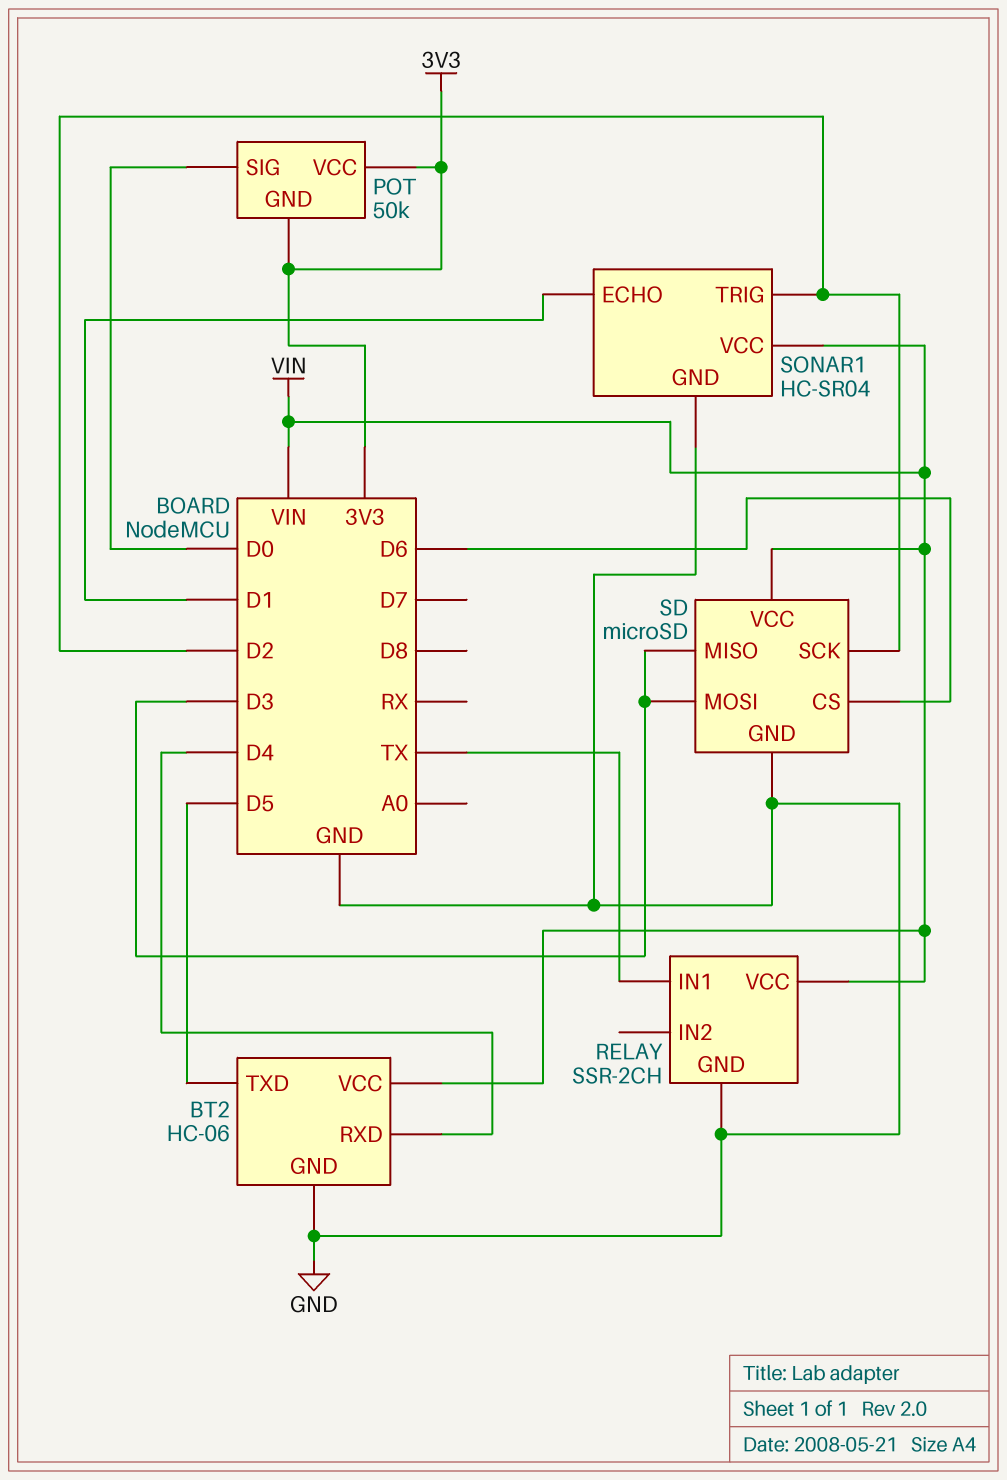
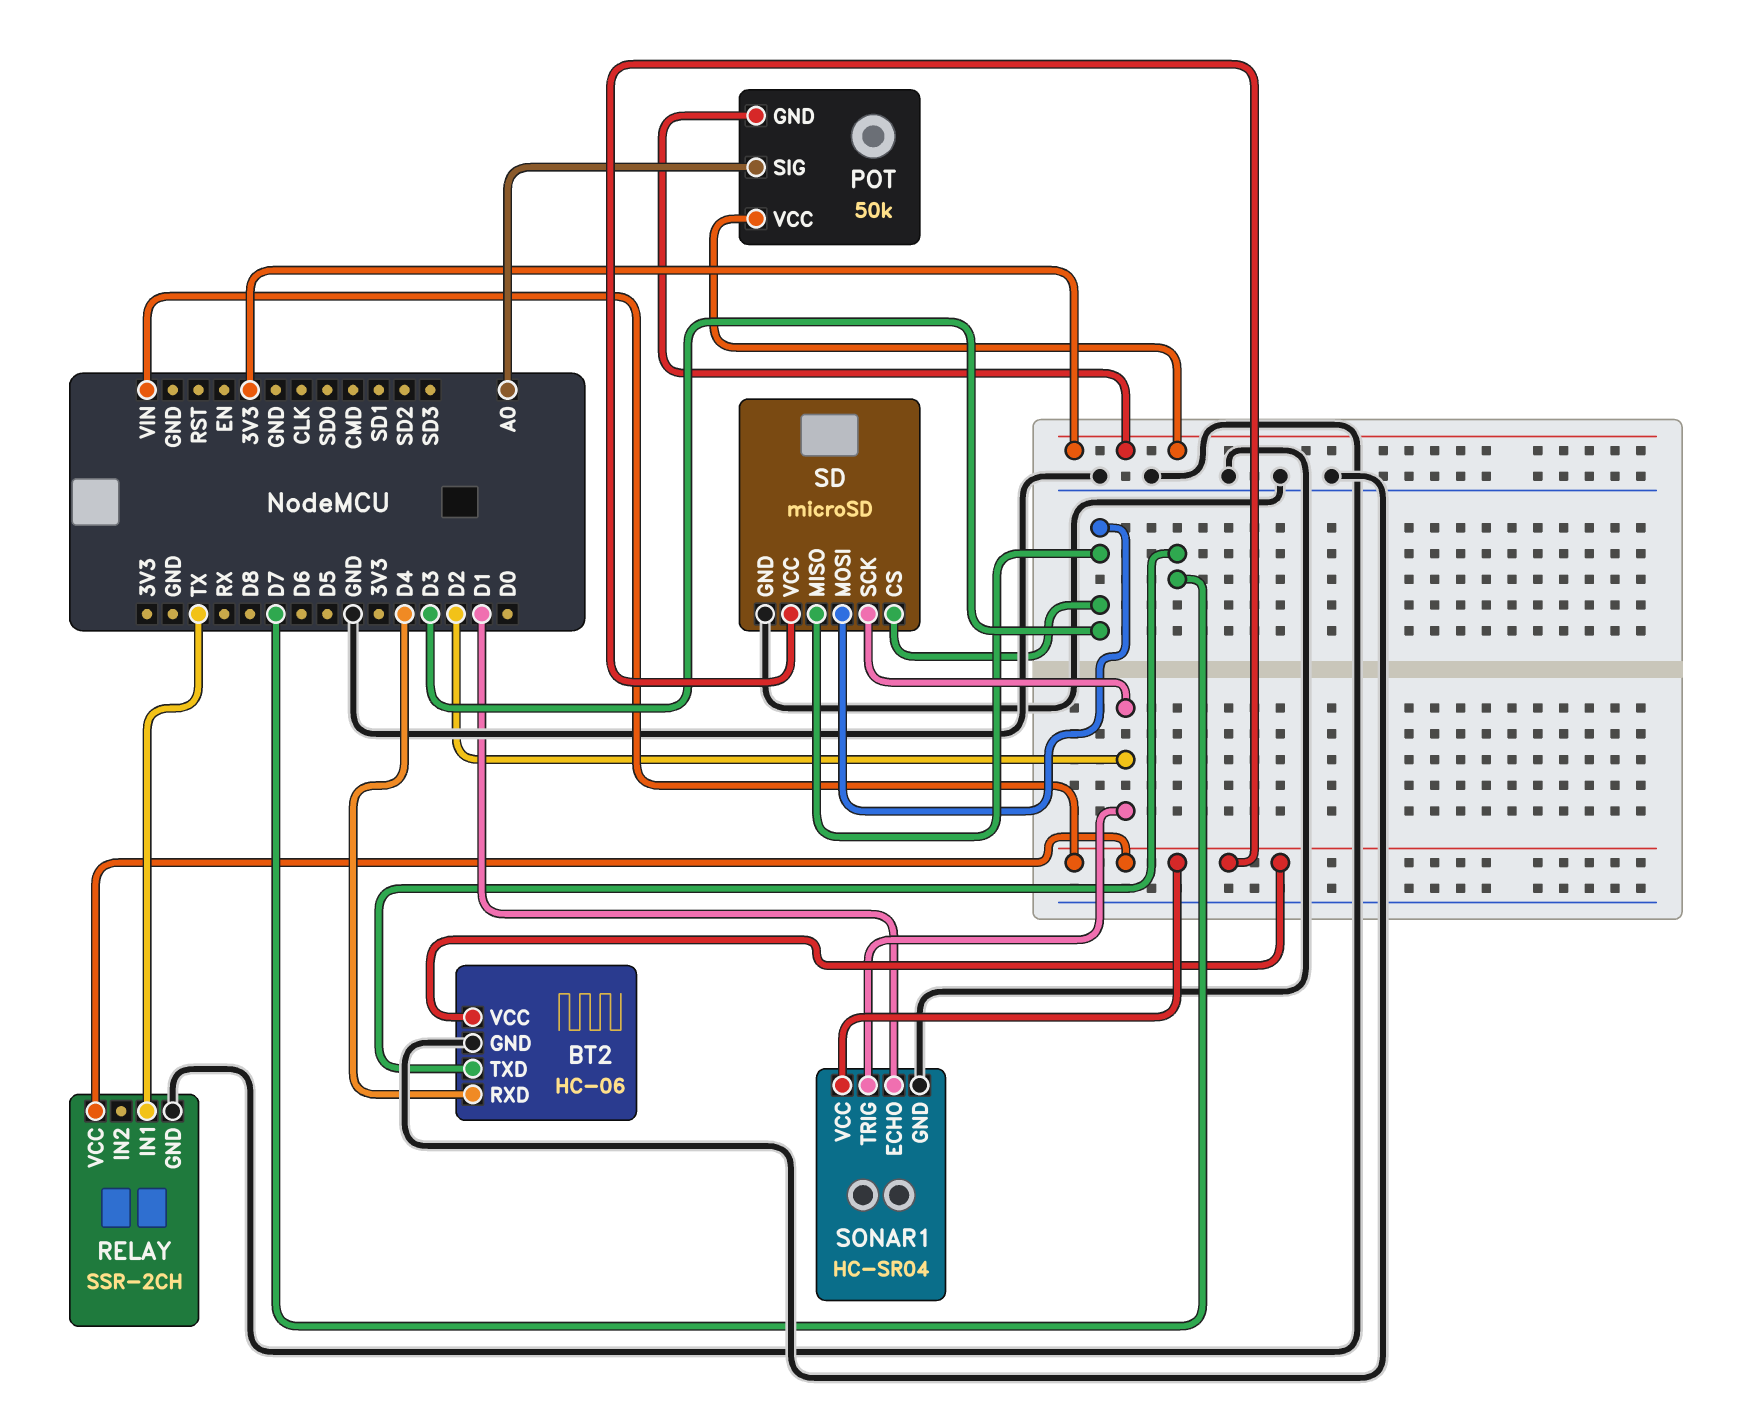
BT2 pin TXD: D5 -> D7
POT pin SIG: D0 -> A0
SD pin CS: D6 -> D3

